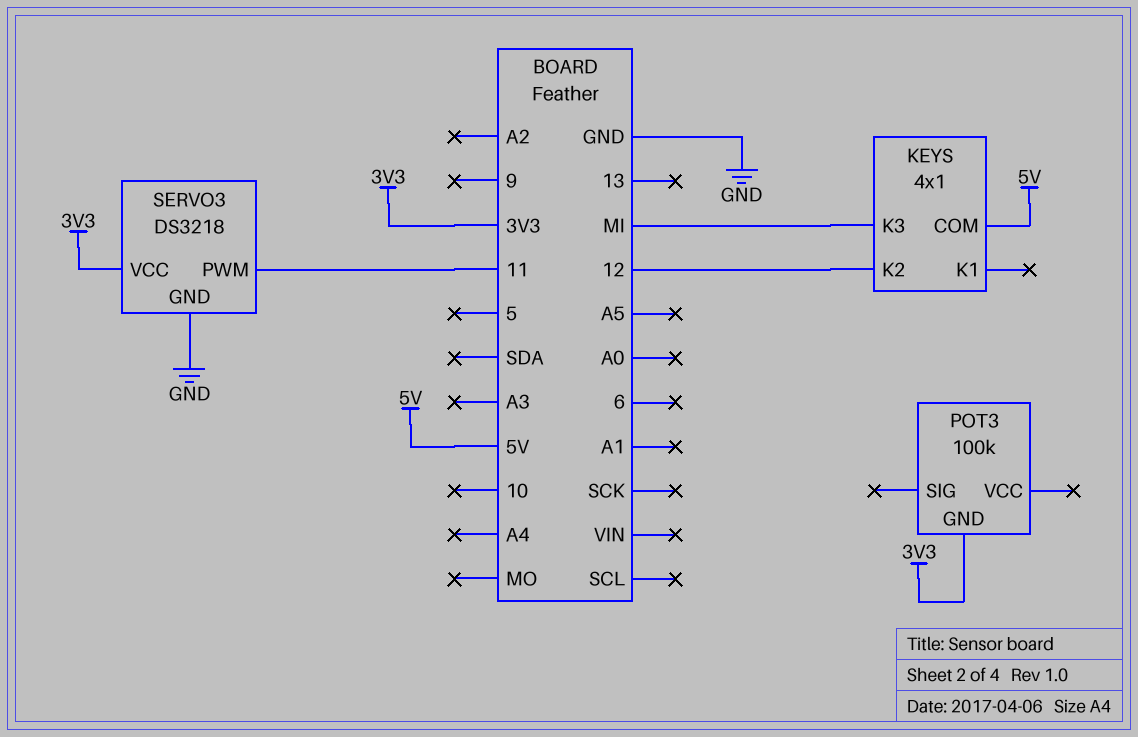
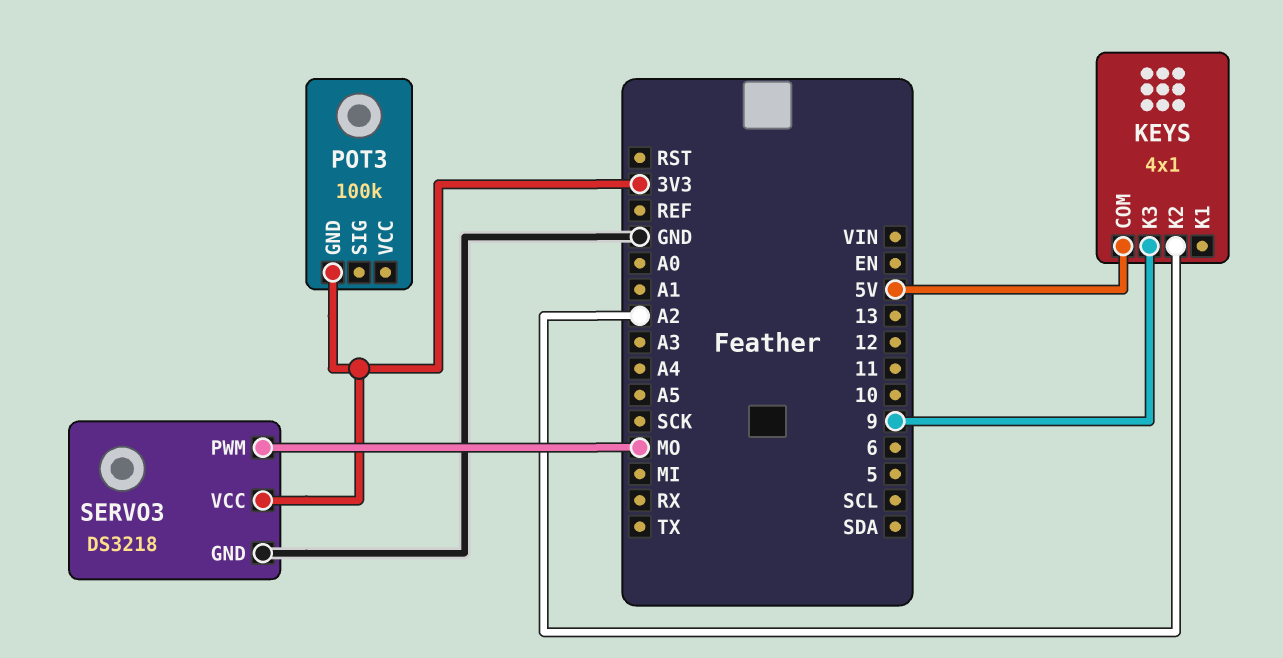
KEYS pin K2: 12 -> A2
KEYS pin K3: MI -> 9
SERVO3 pin PWM: 11 -> MO

